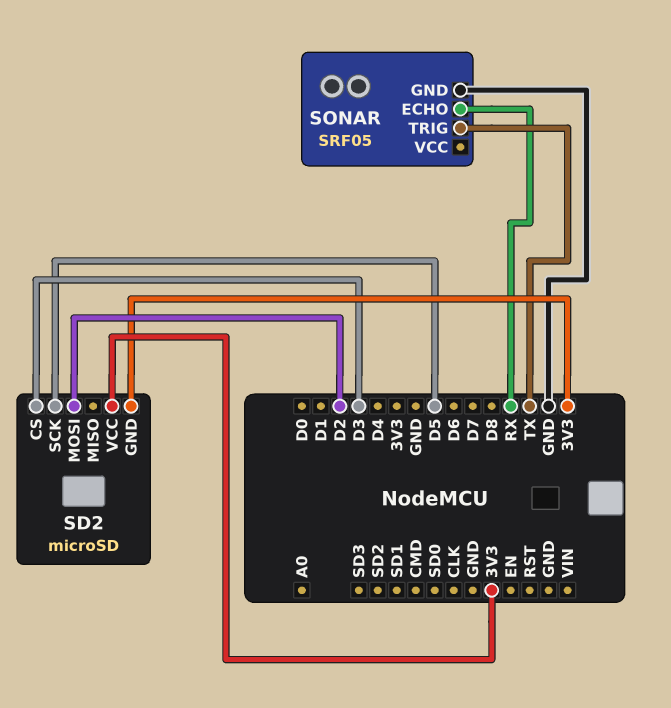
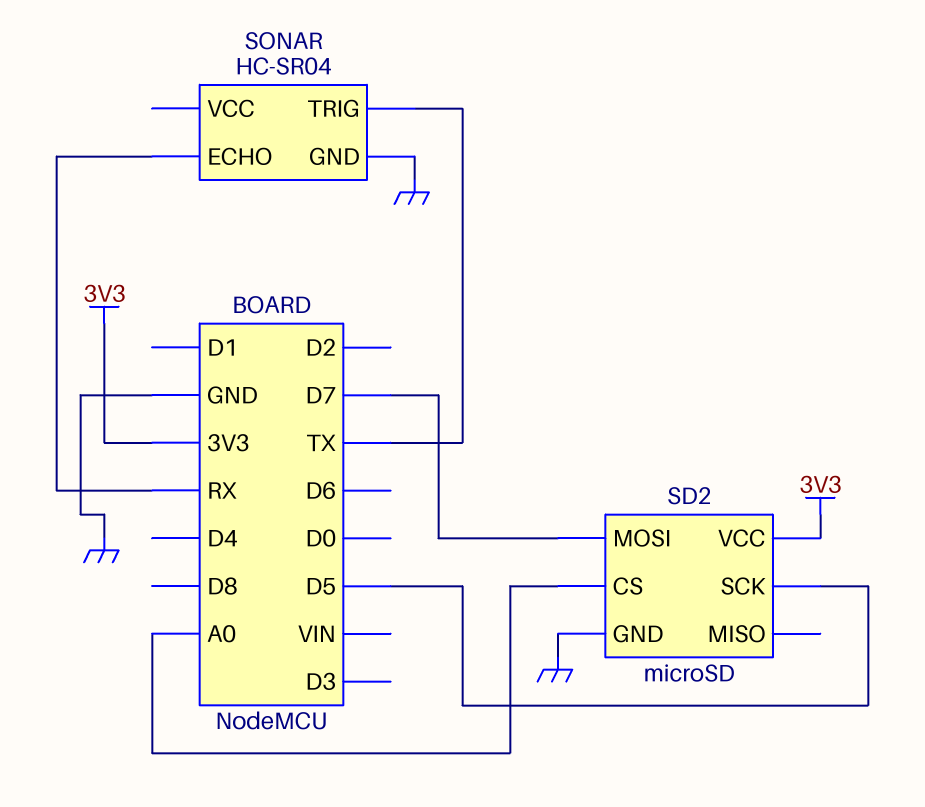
SD2 pin CS: D3 -> A0
SD2 pin GND: 3V3 -> GND
SD2 pin MOSI: D2 -> D7
SONAR: SRF05 -> HC-SR04

